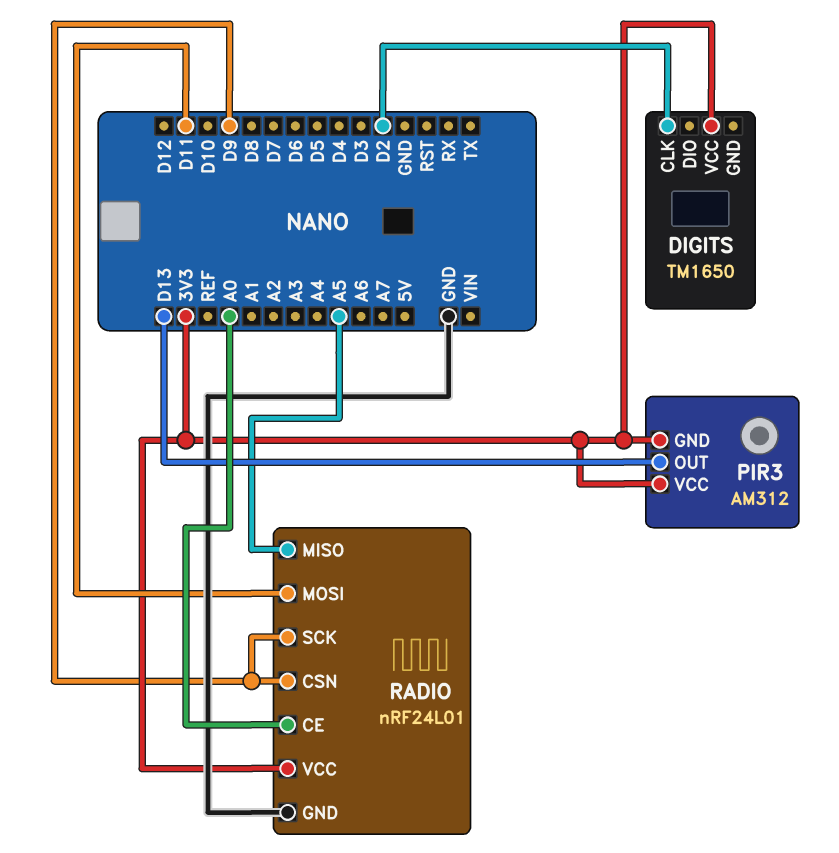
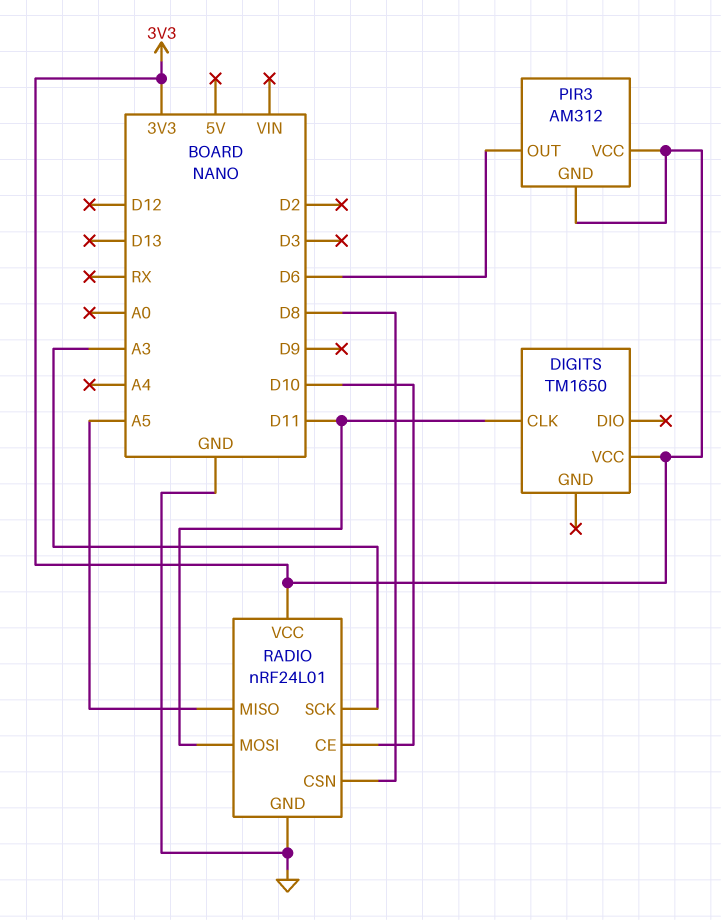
DIGITS pin CLK: D2 -> D11
PIR3 pin OUT: D13 -> D6
RADIO pin CE: A0 -> D10
RADIO pin CSN: D9 -> D8
RADIO pin SCK: D9 -> A3

